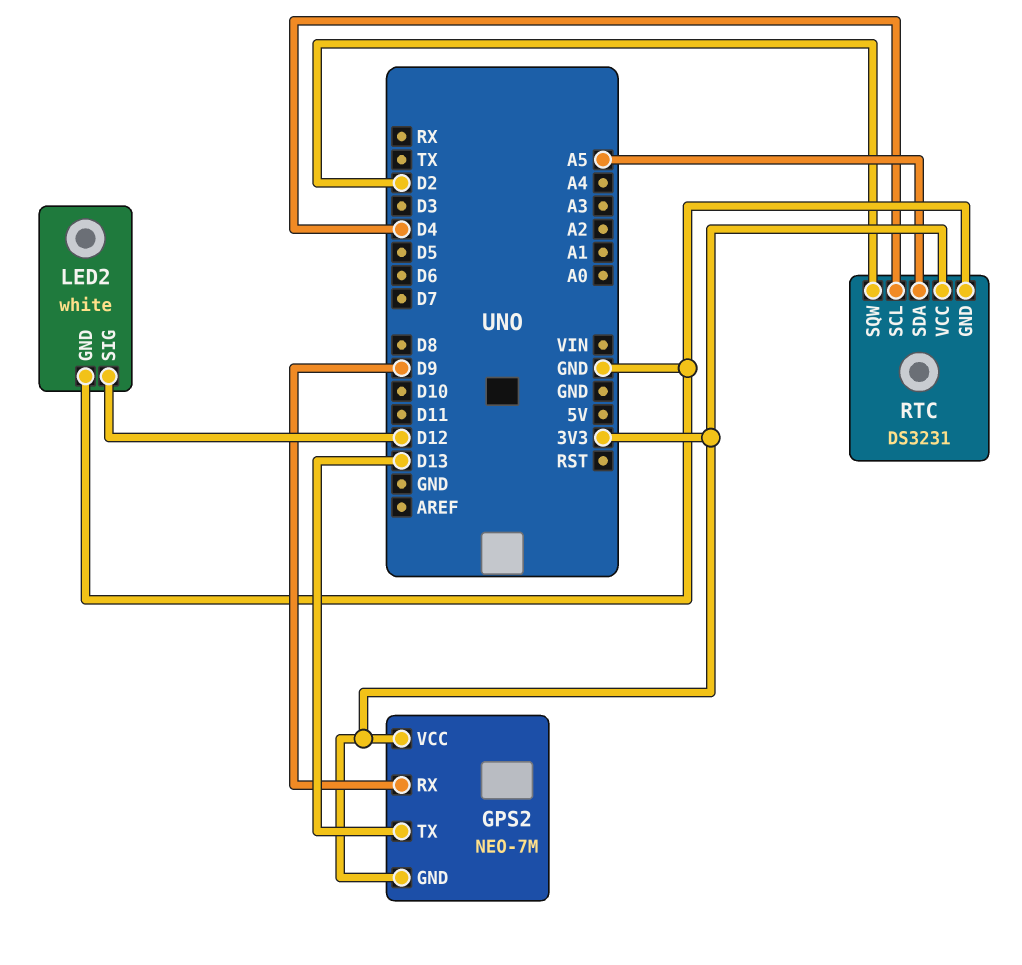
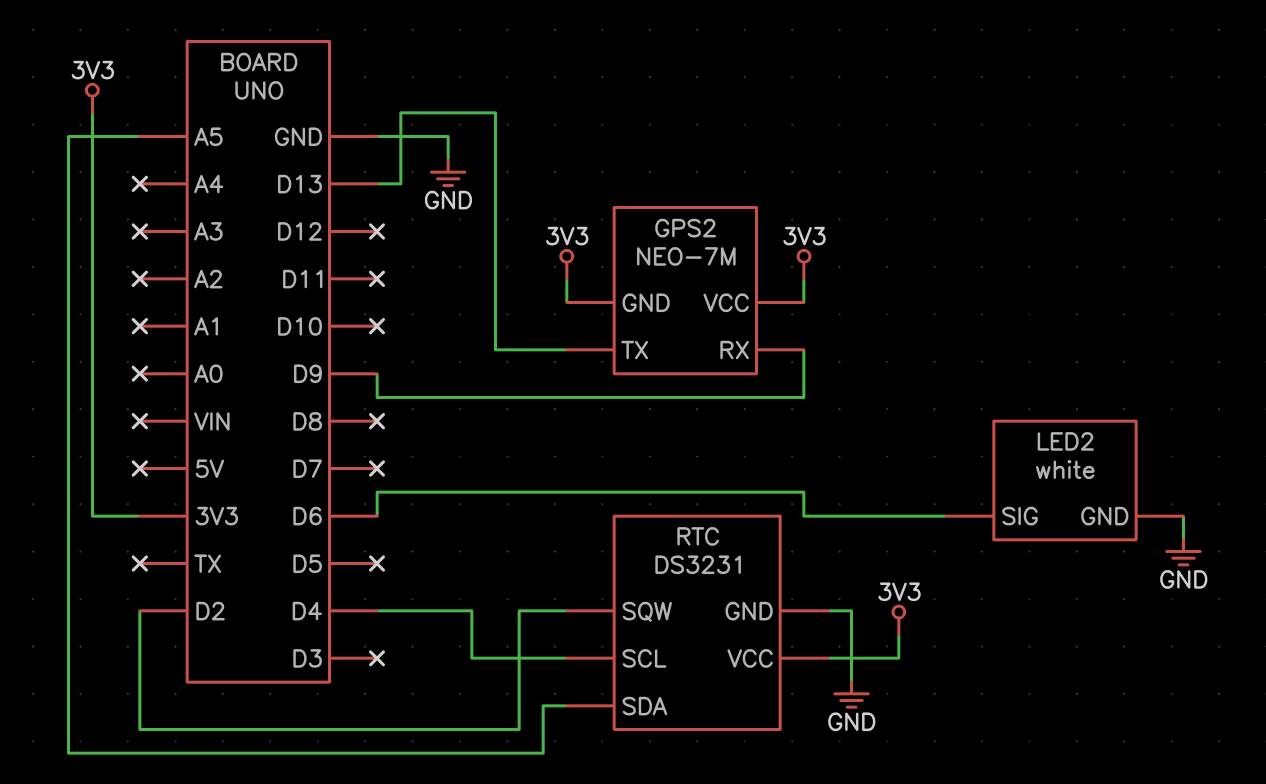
LED2 pin SIG: D12 -> D6

